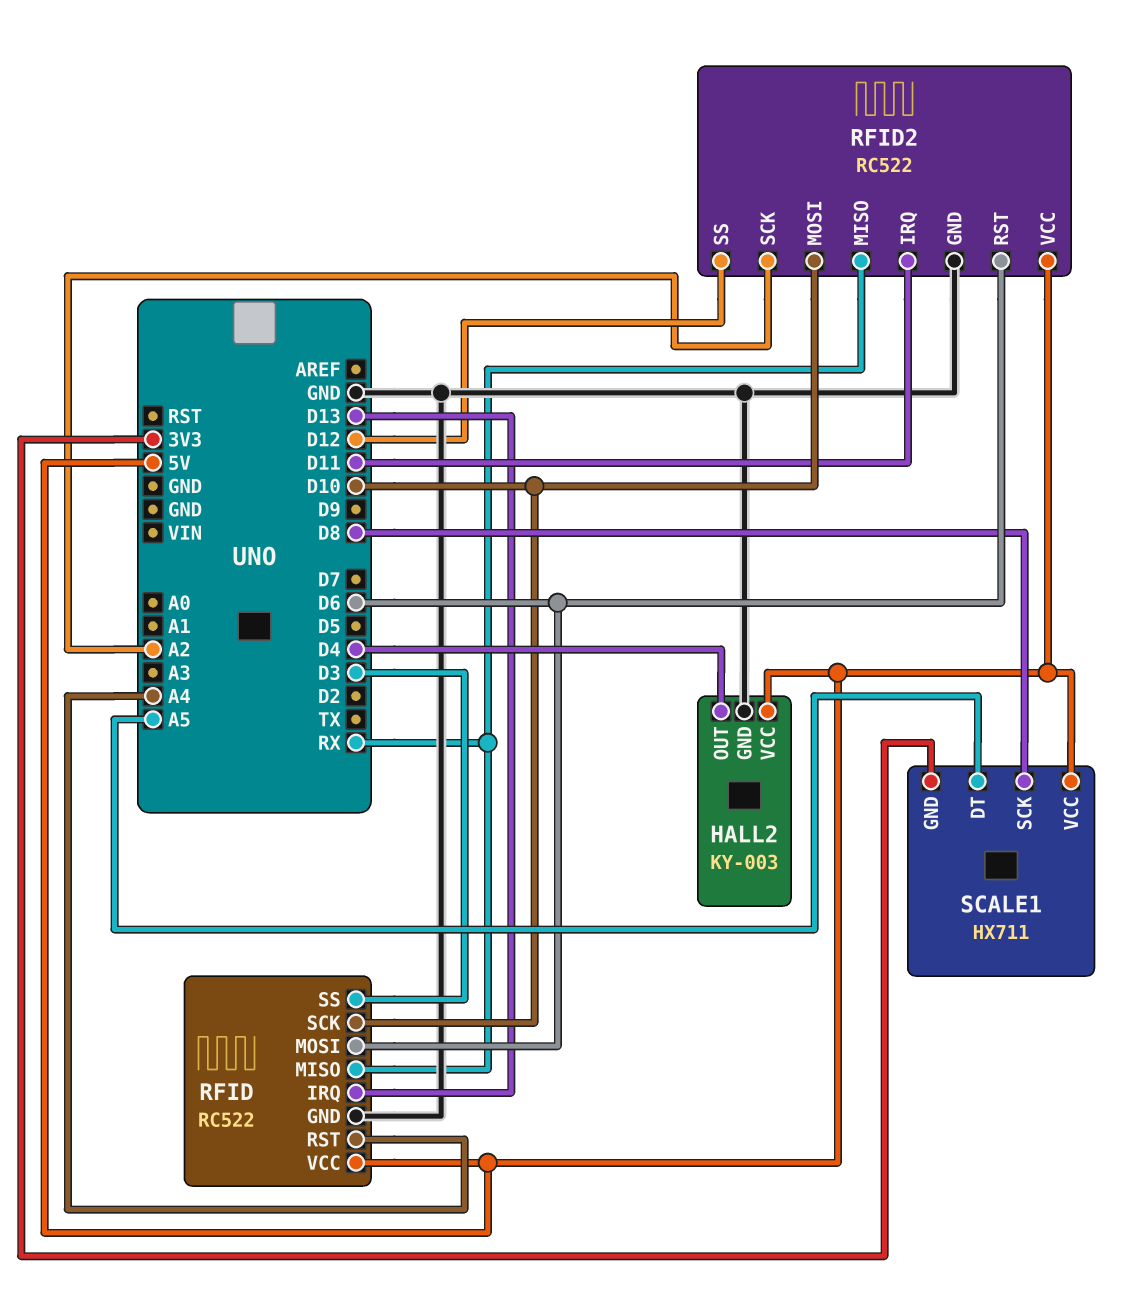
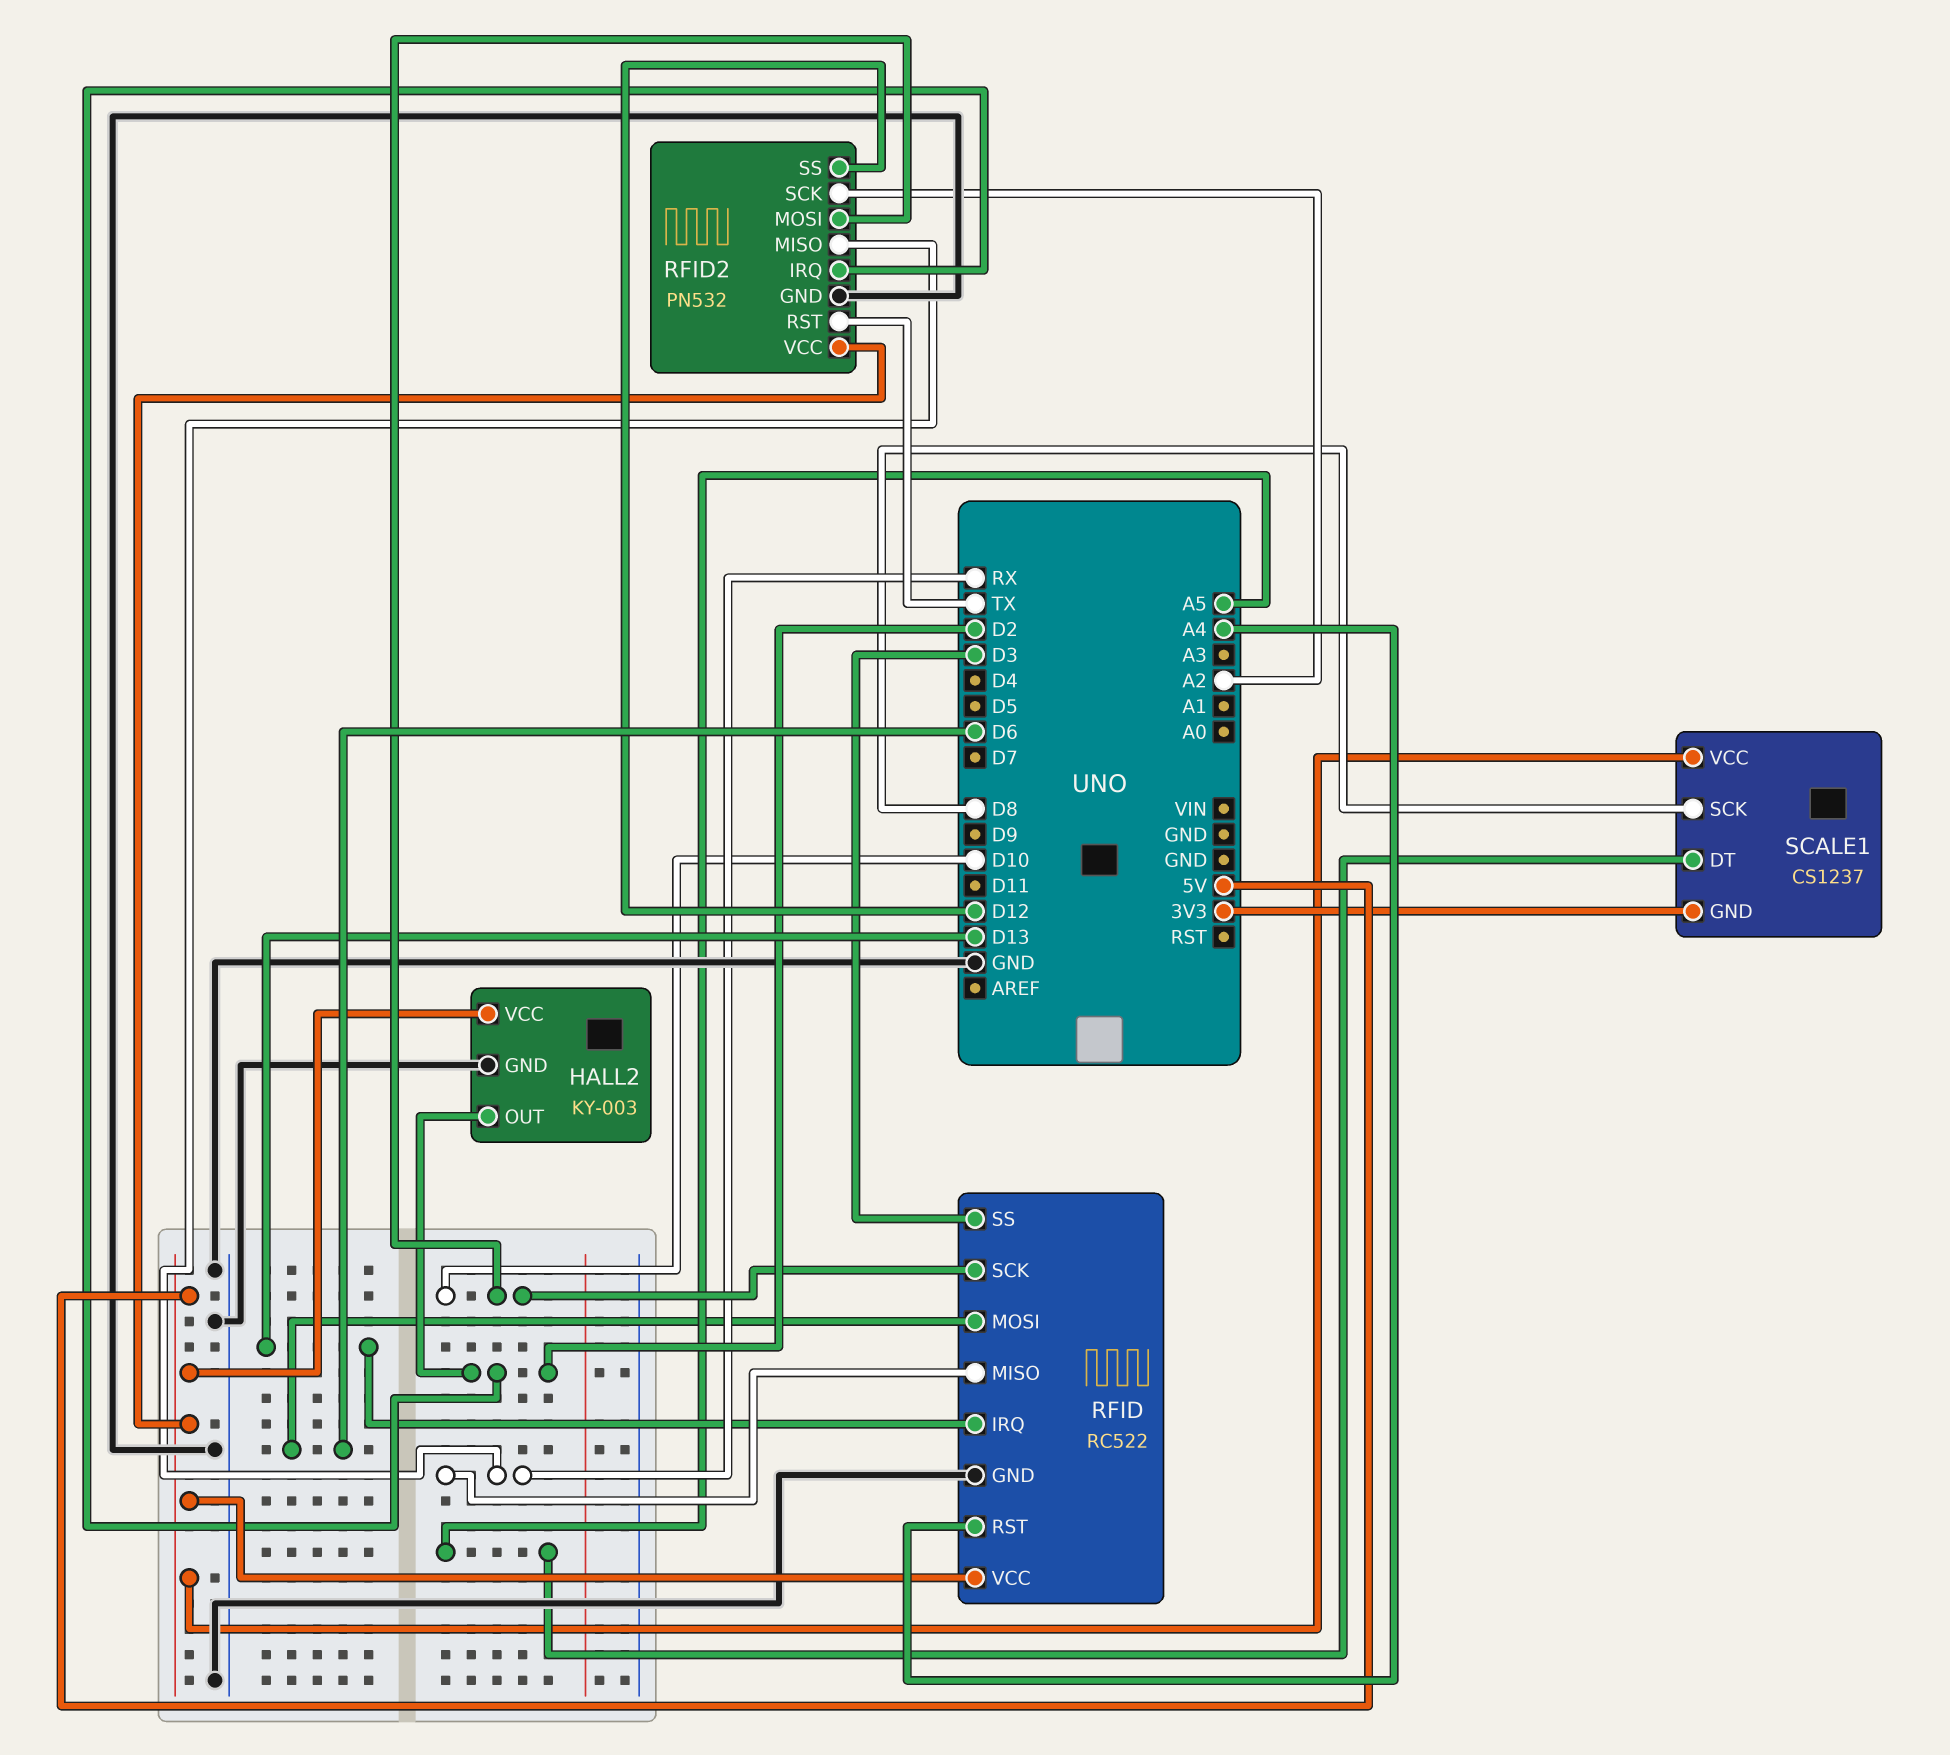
HALL2 pin OUT: D4 -> D2
RFID2: RC522 -> PN532
RFID2 pin IRQ: D11 -> D2
RFID2 pin RST: D6 -> TX
SCALE1: HX711 -> CS1237

